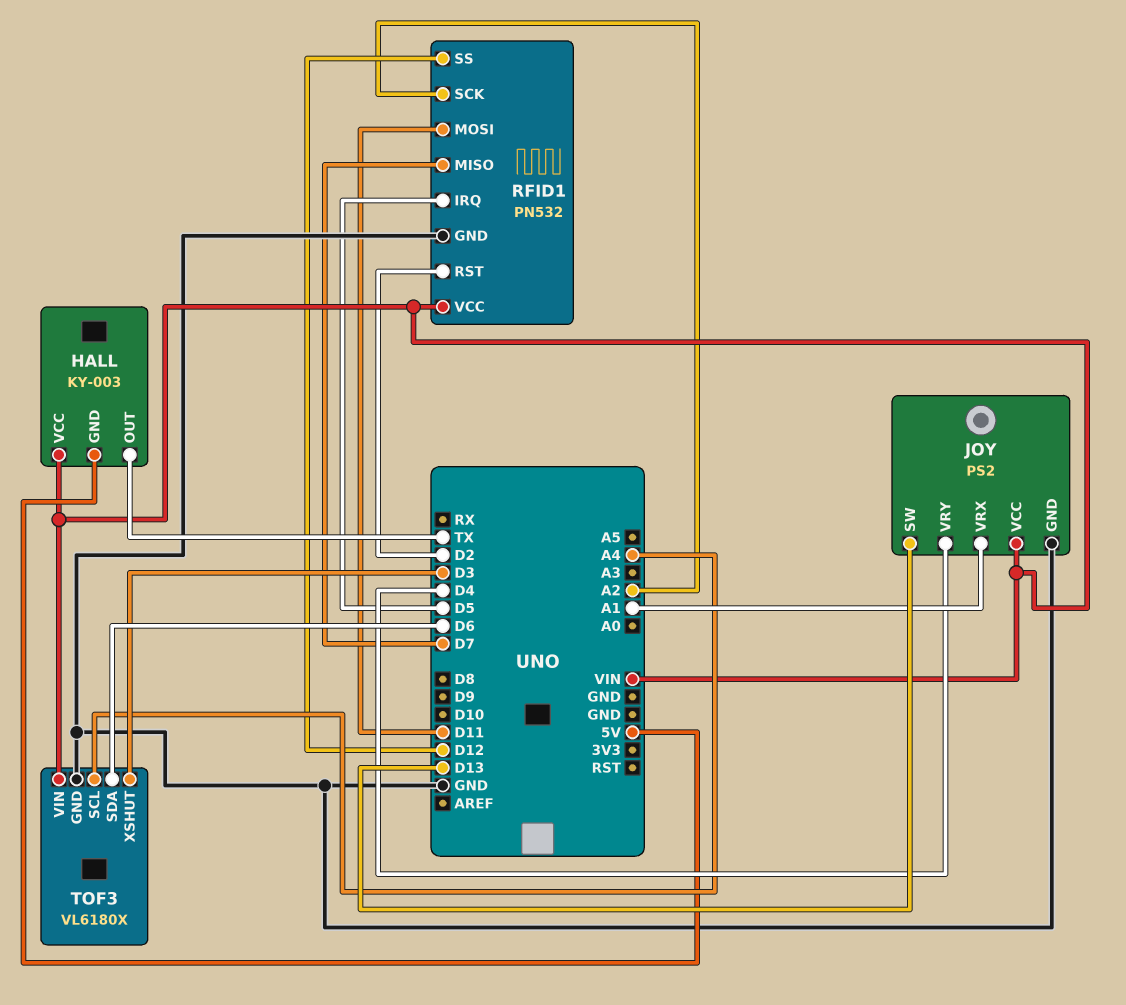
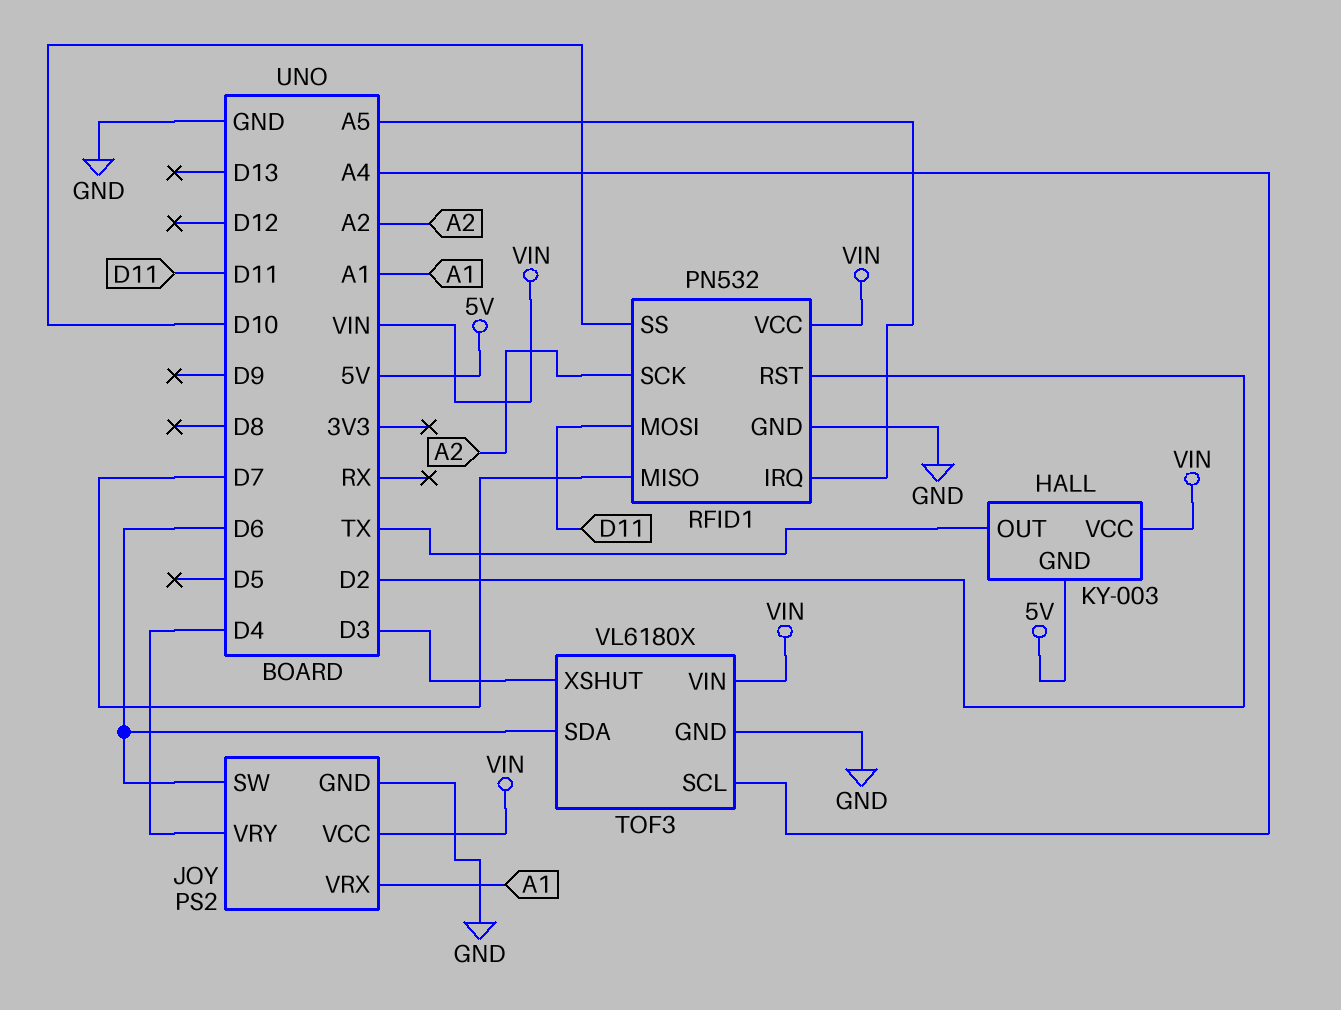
JOY pin SW: D13 -> D6
RFID1 pin IRQ: D5 -> A5
RFID1 pin SS: D12 -> D10

